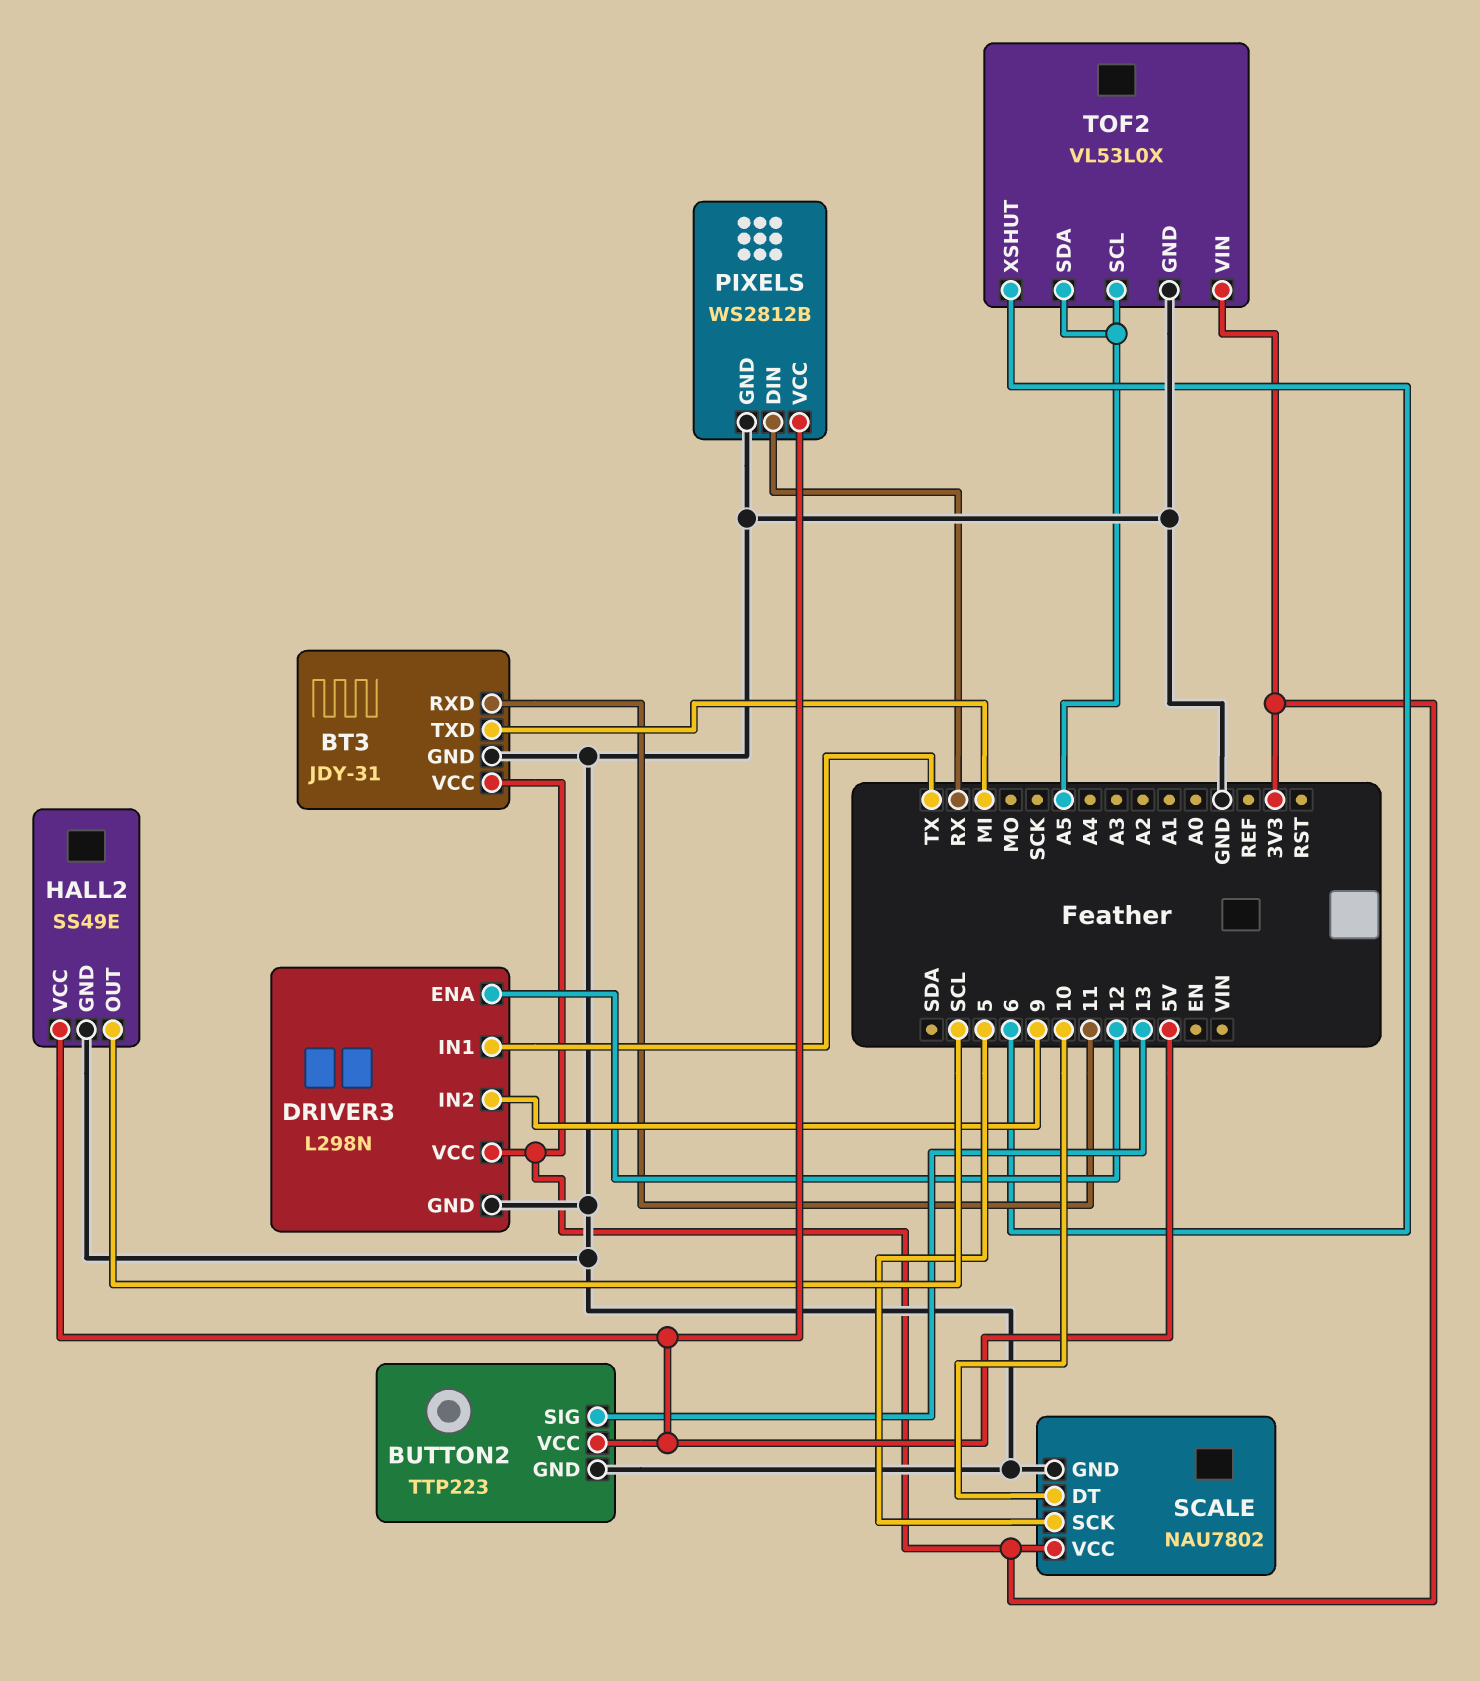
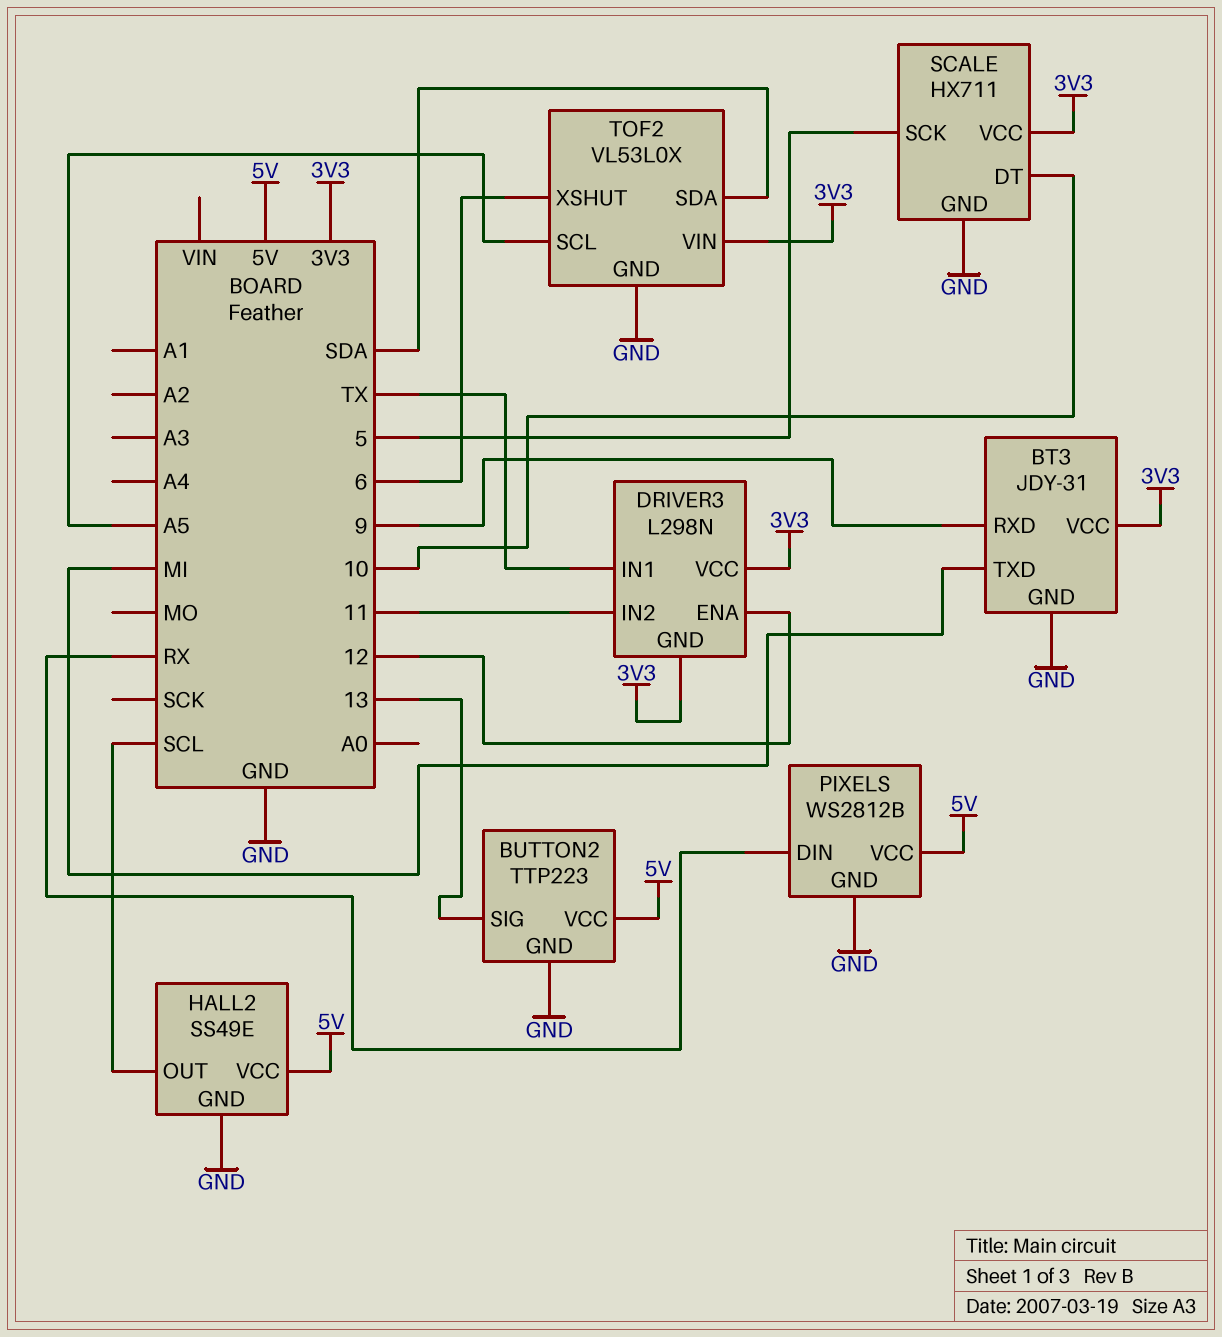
BT3 pin RXD: 11 -> 9
DRIVER3 pin GND: GND -> 3V3
DRIVER3 pin IN2: 9 -> 11
SCALE: NAU7802 -> HX711
TOF2 pin SDA: A5 -> SDA

